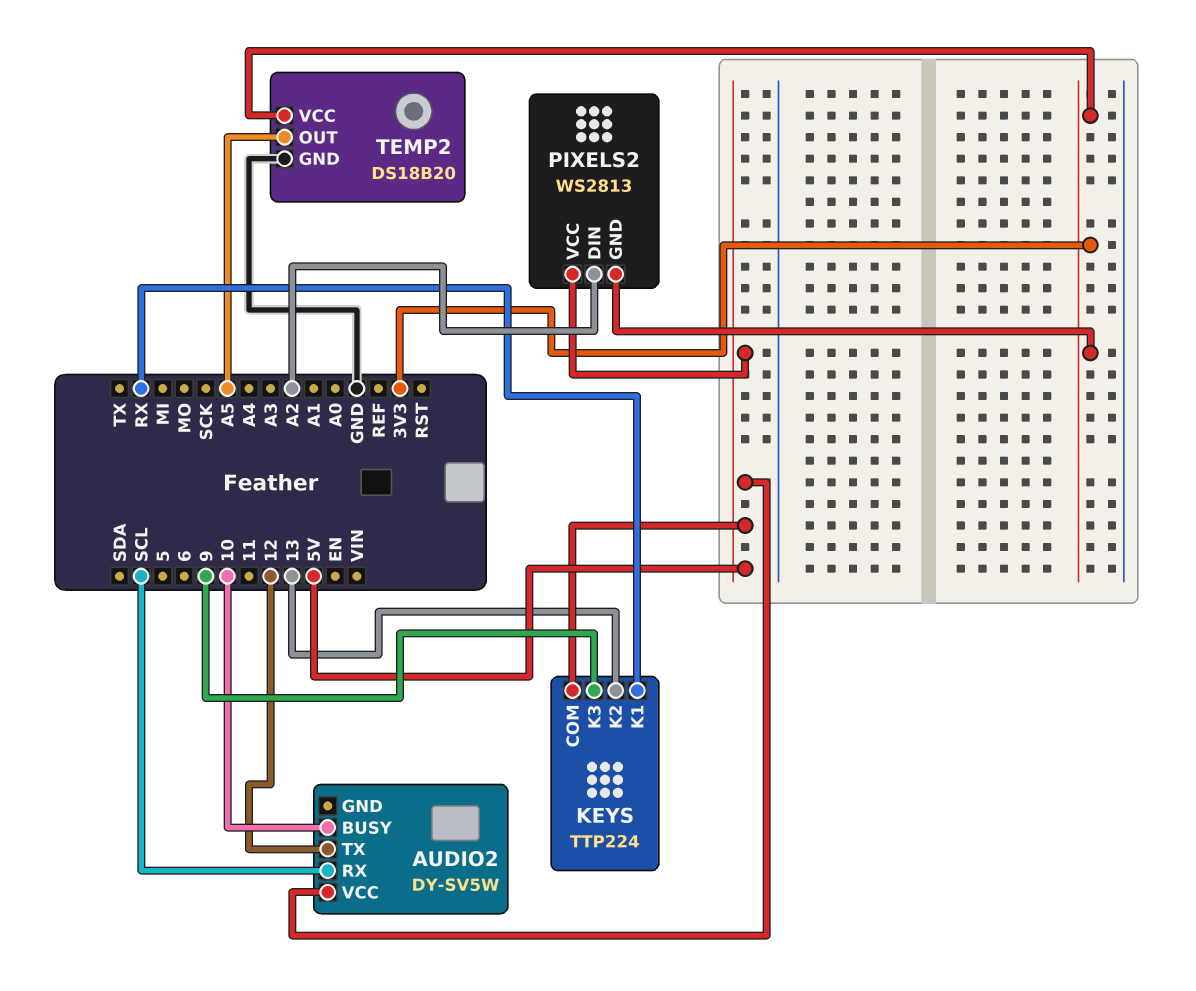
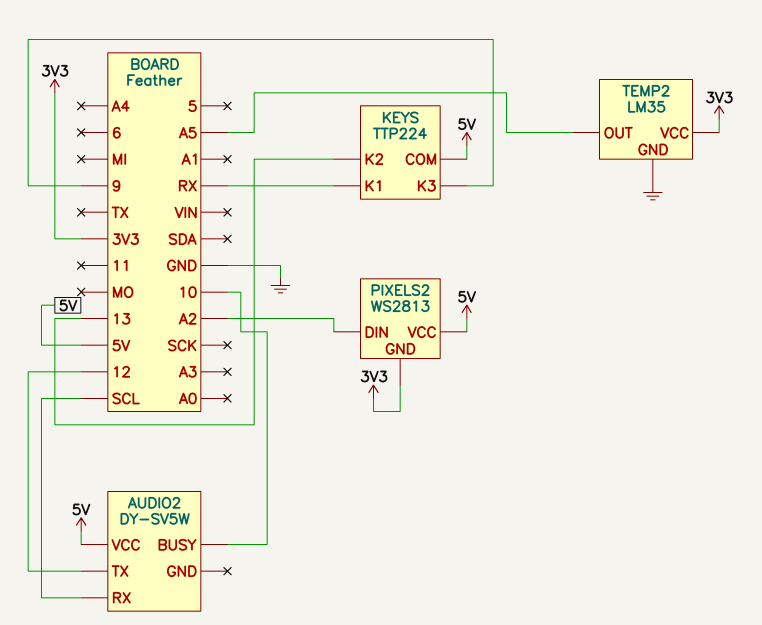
TEMP2: DS18B20 -> LM35

